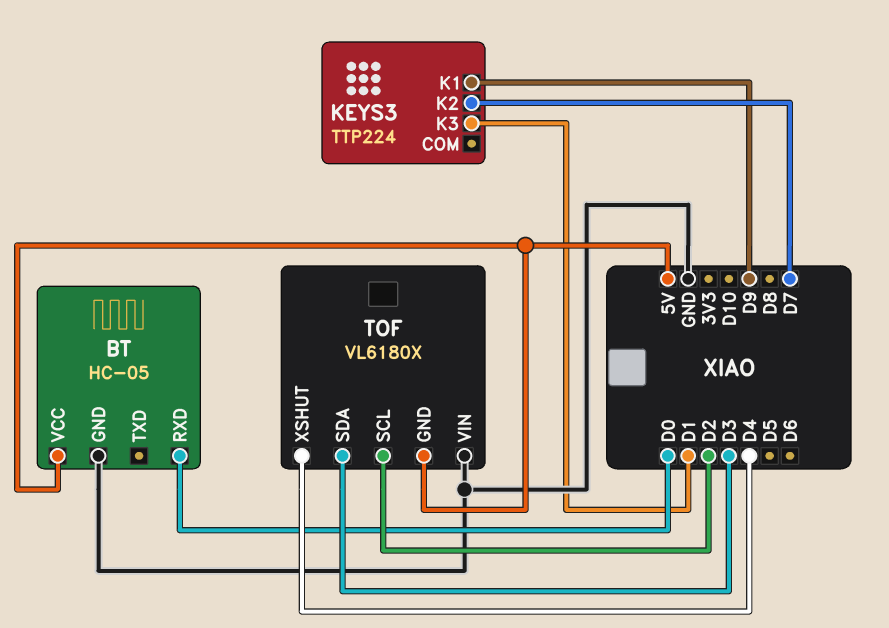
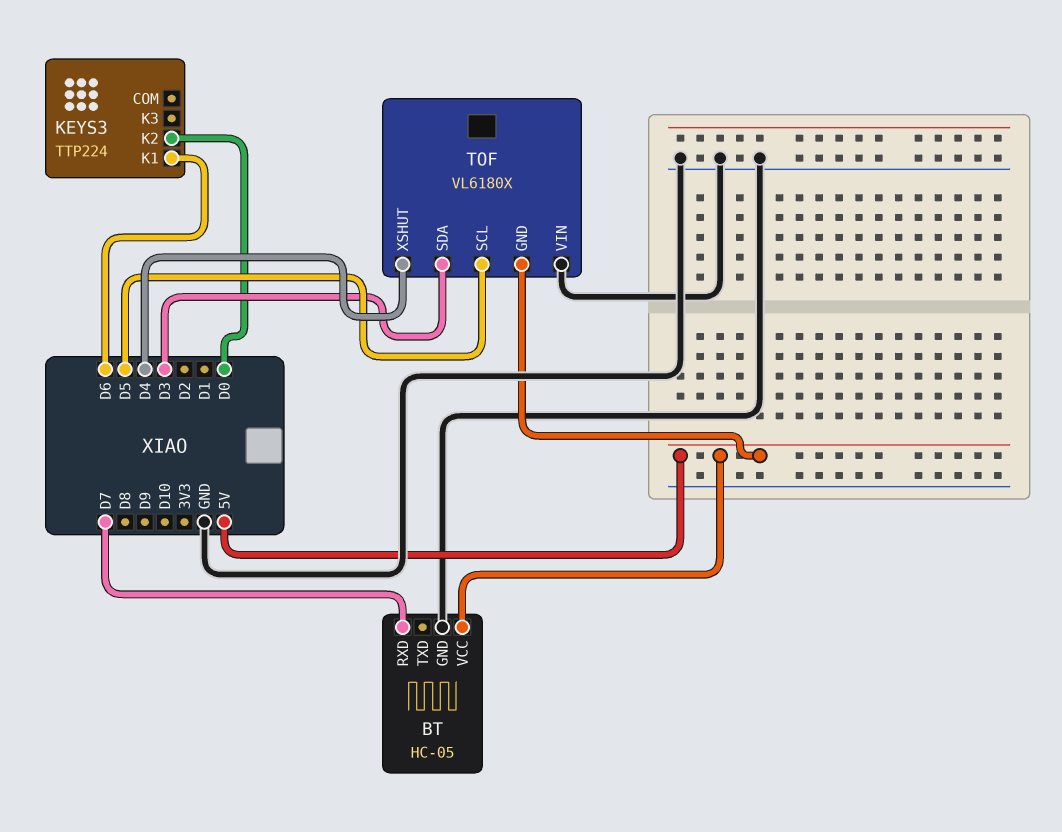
BT pin RXD: D0 -> D7
KEYS3 pin K1: D9 -> D6
KEYS3 pin K2: D7 -> D0
KEYS3 pin K3: D1 -> none
TOF pin SCL: D2 -> D5

